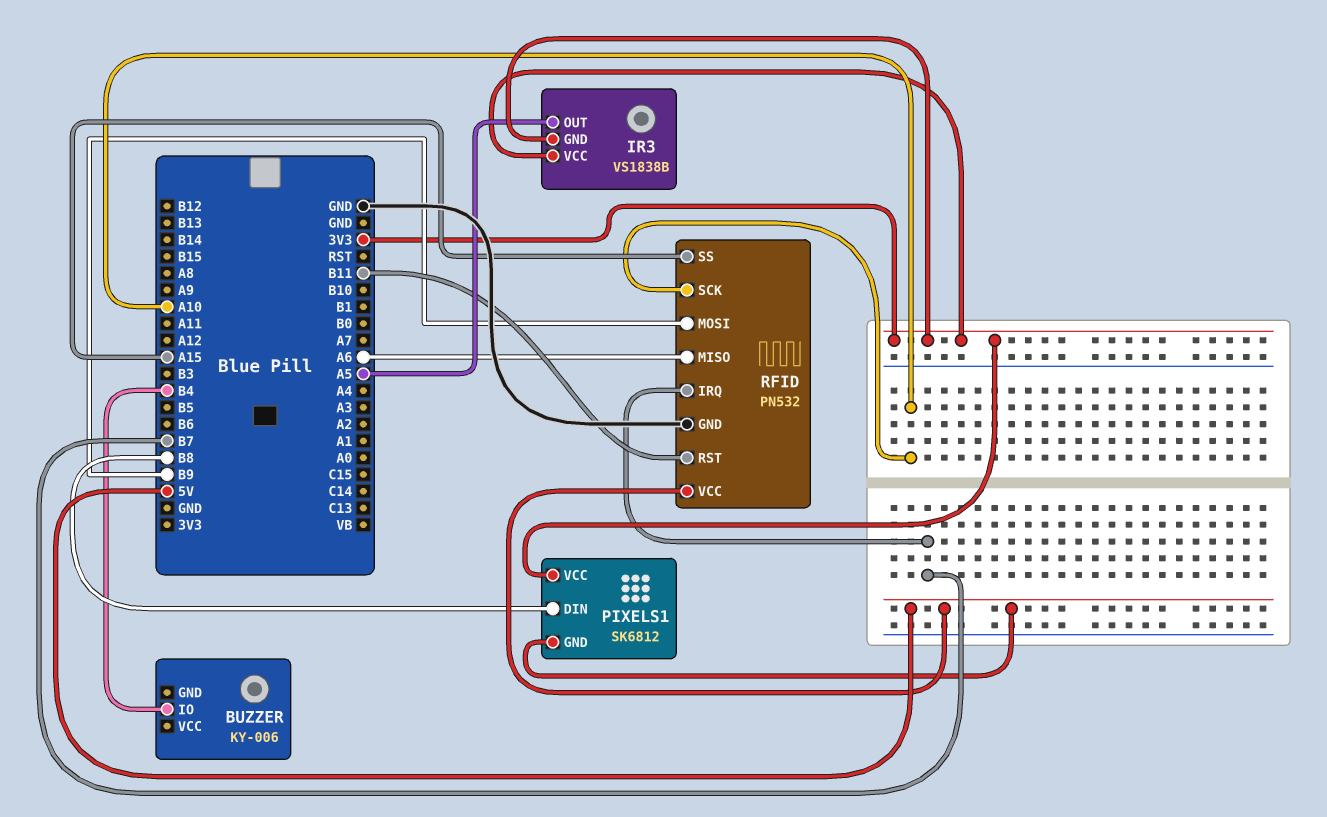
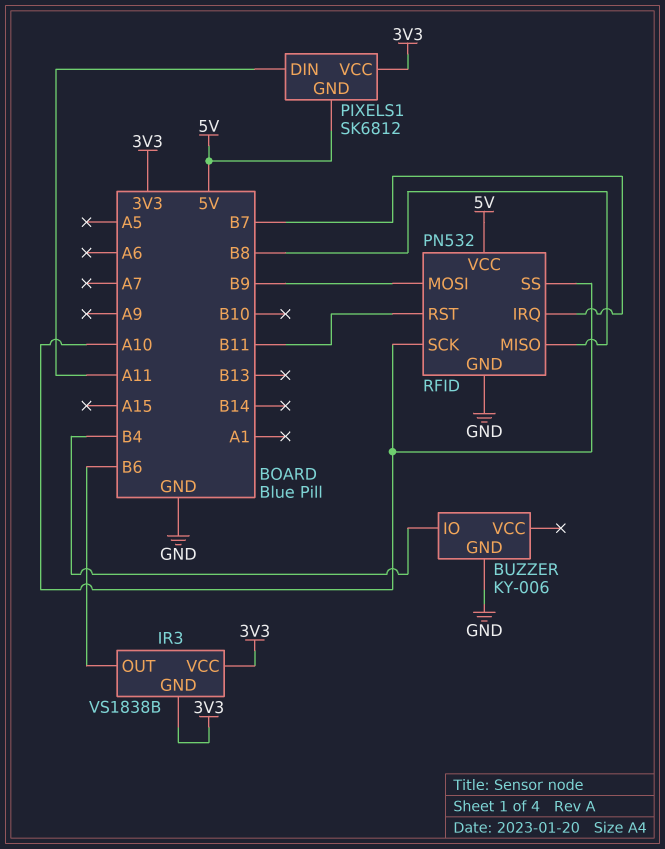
BUZZER pin GND: none -> GND
IR3 pin OUT: A5 -> B6
PIXELS1 pin DIN: B8 -> A11
RFID pin MISO: A6 -> B8
RFID pin SS: A15 -> A10

